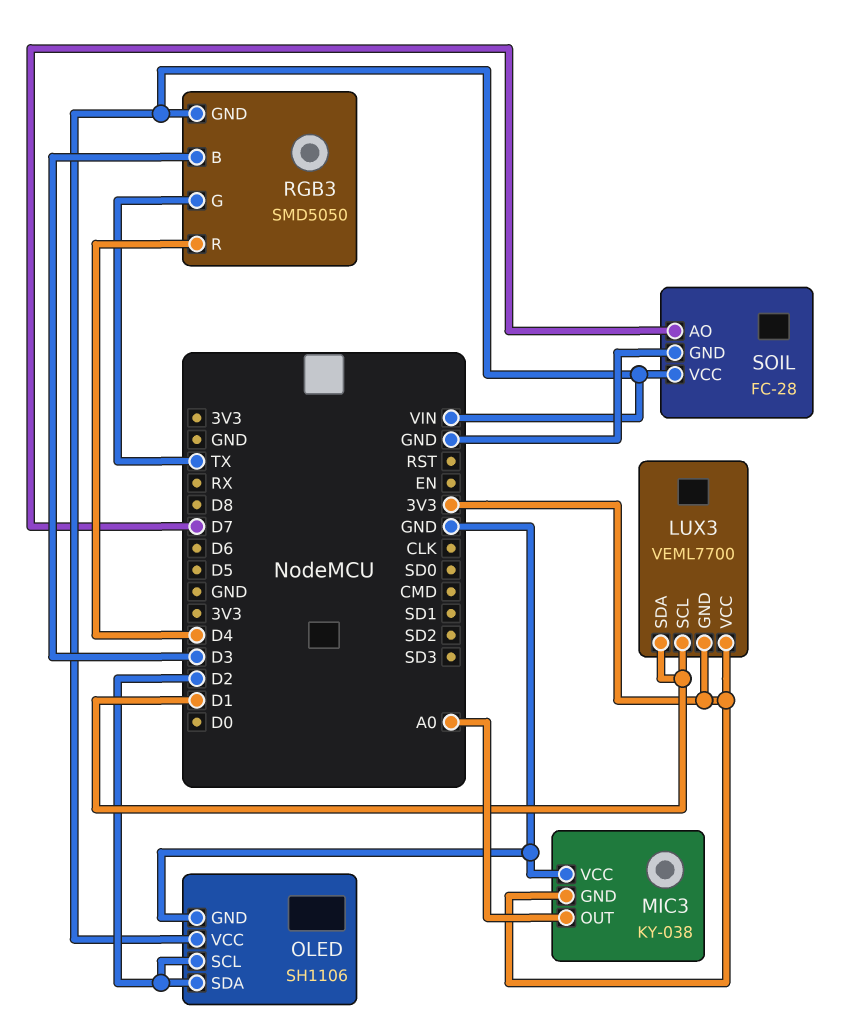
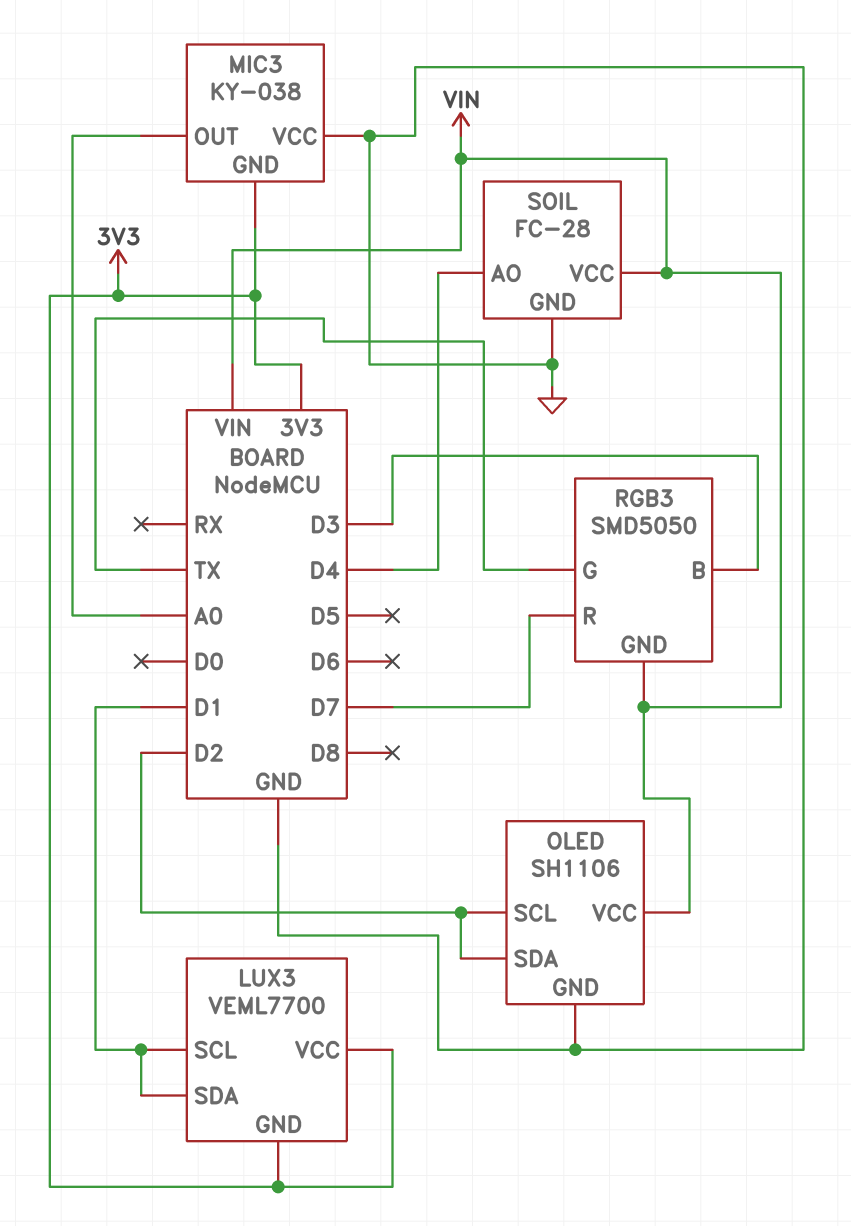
RGB3 pin R: D4 -> D7
SOIL pin AO: D7 -> D4

